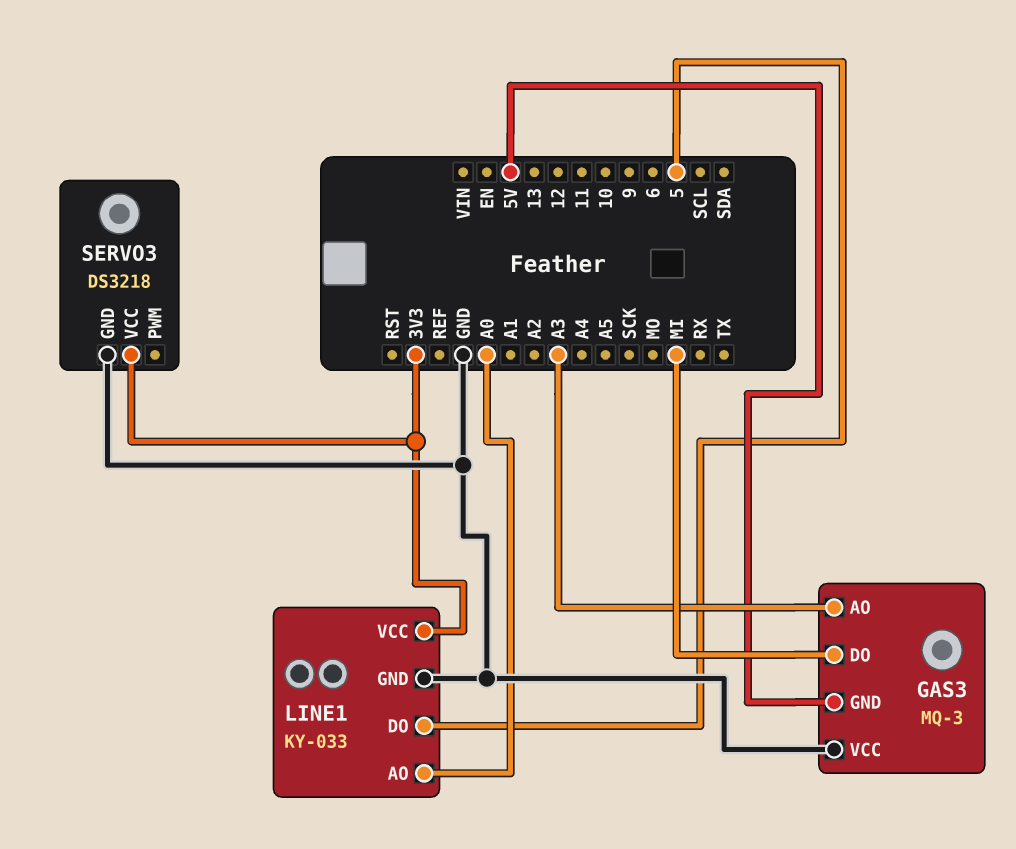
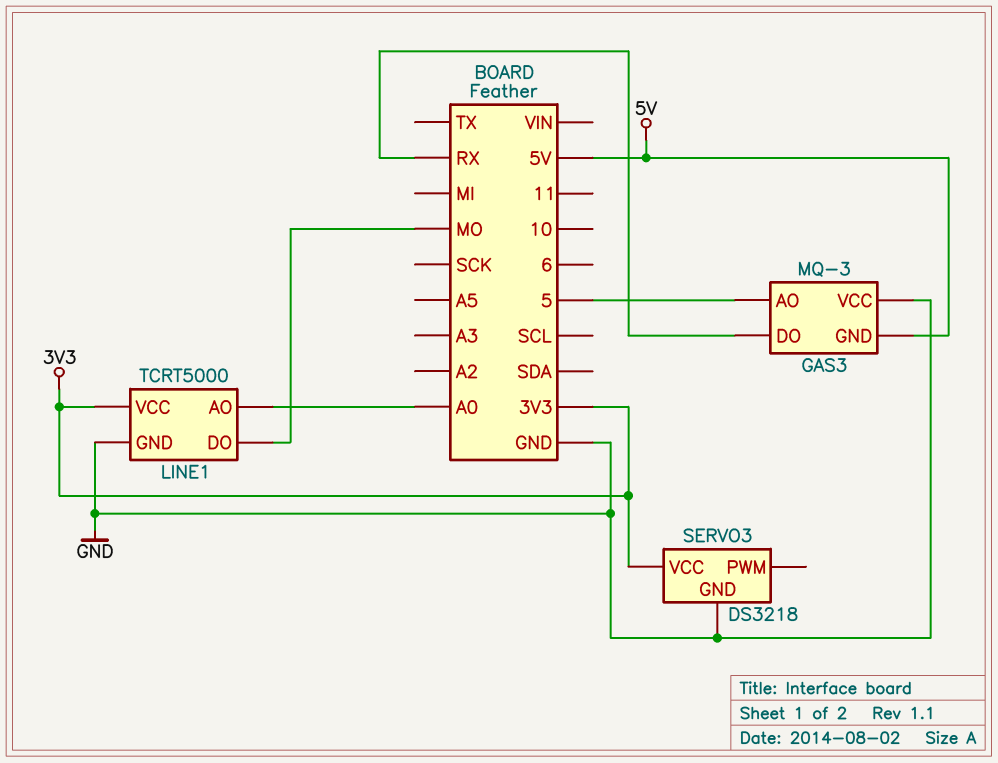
GAS3 pin AO: A3 -> 5
GAS3 pin DO: MI -> RX
LINE1: KY-033 -> TCRT5000
LINE1 pin DO: 5 -> MO

